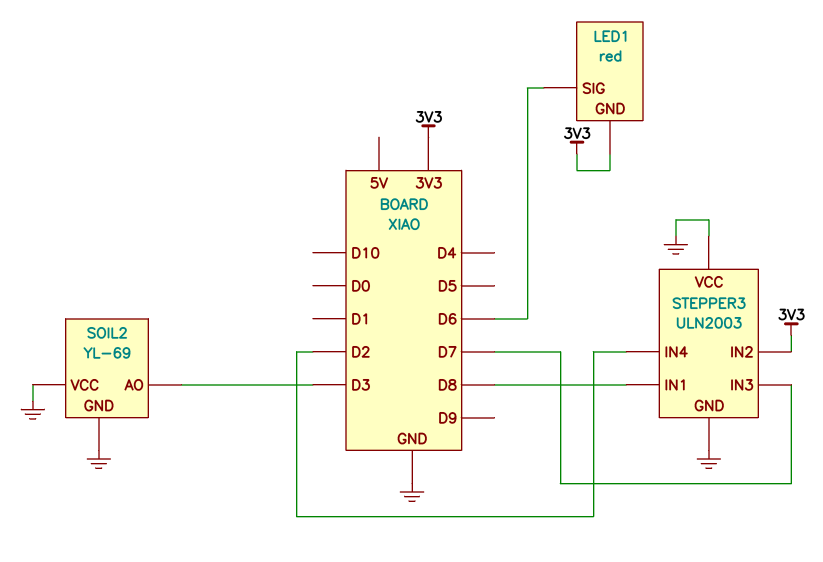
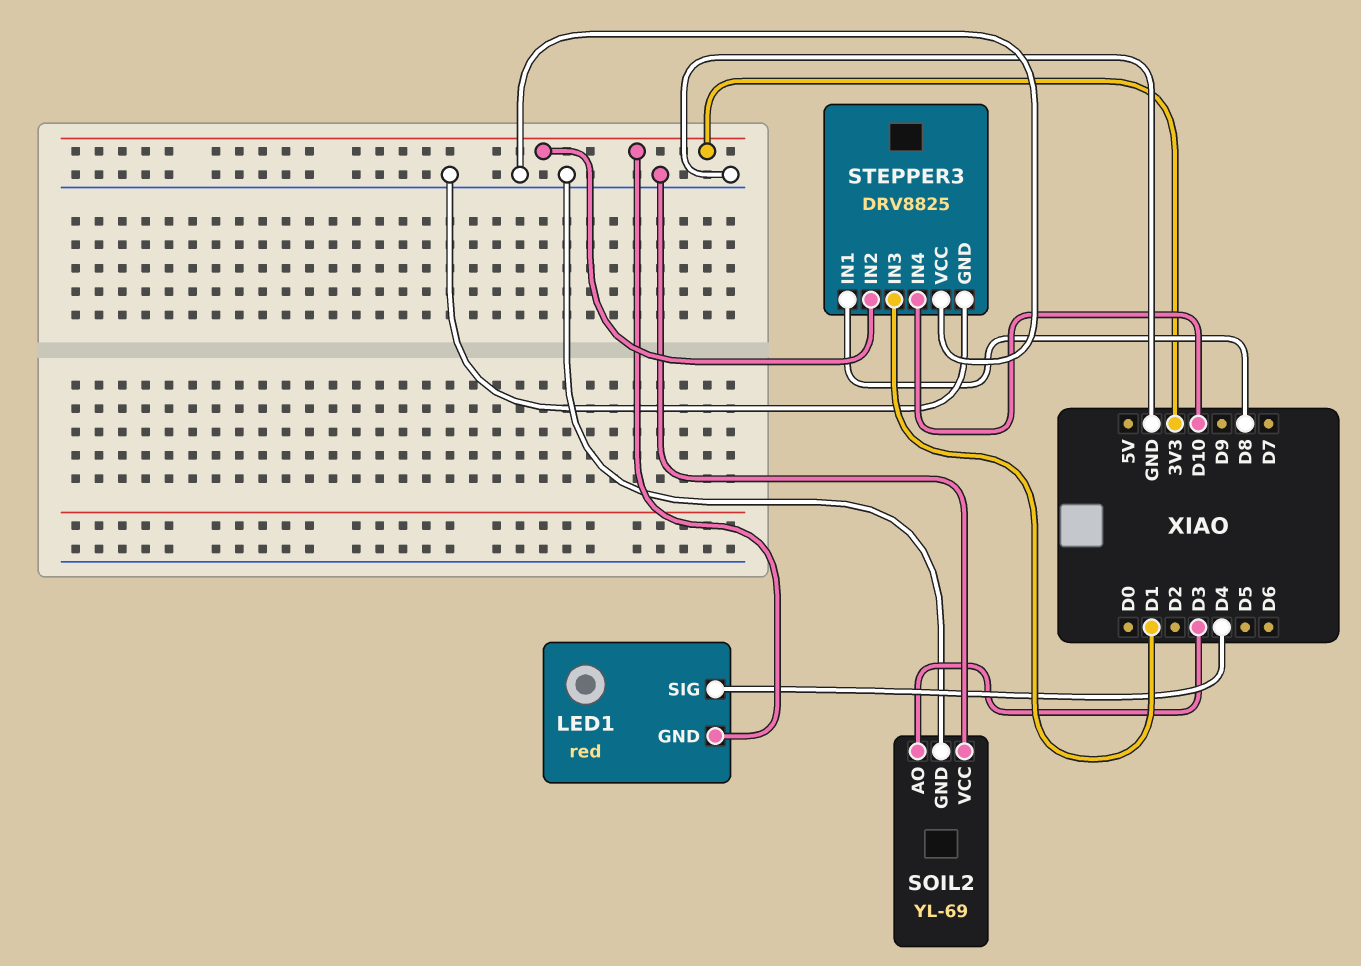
LED1 pin SIG: D6 -> D4
STEPPER3: ULN2003 -> DRV8825
STEPPER3 pin IN3: D7 -> D1
STEPPER3 pin IN4: D2 -> D10

